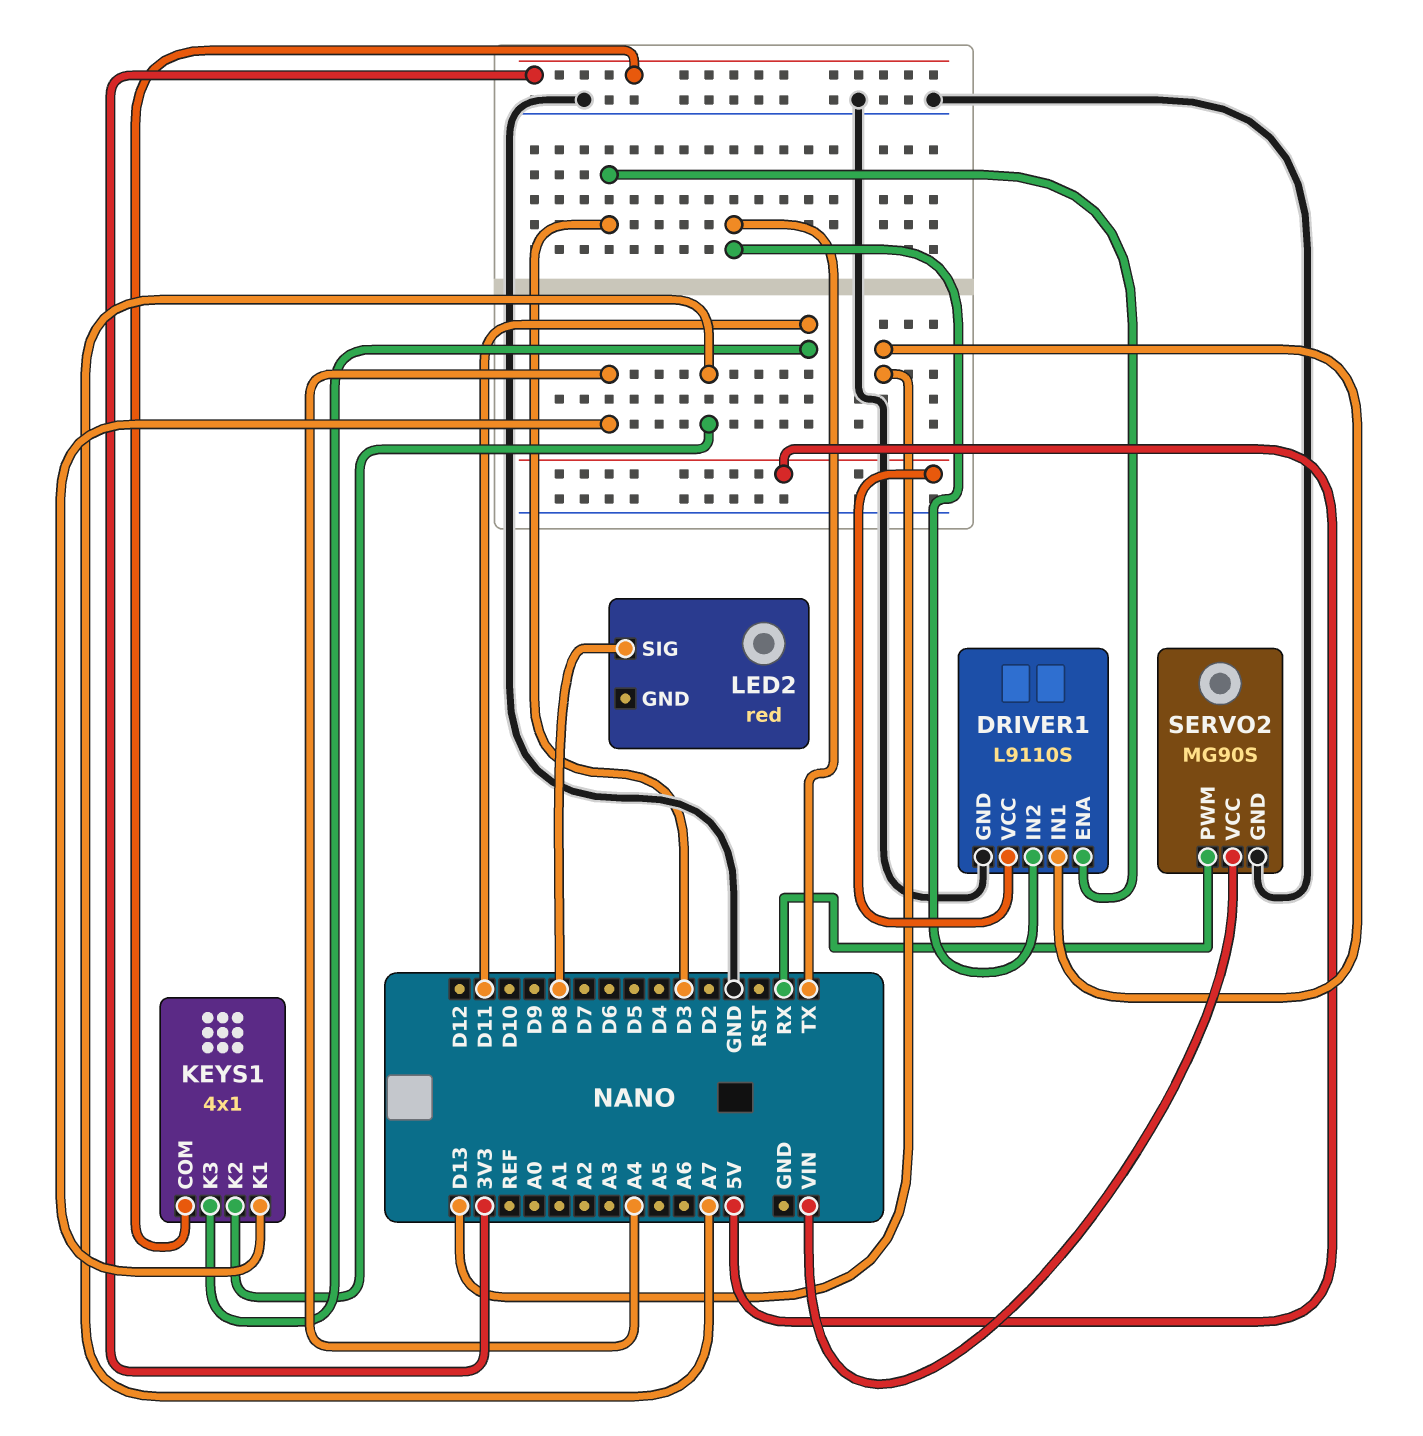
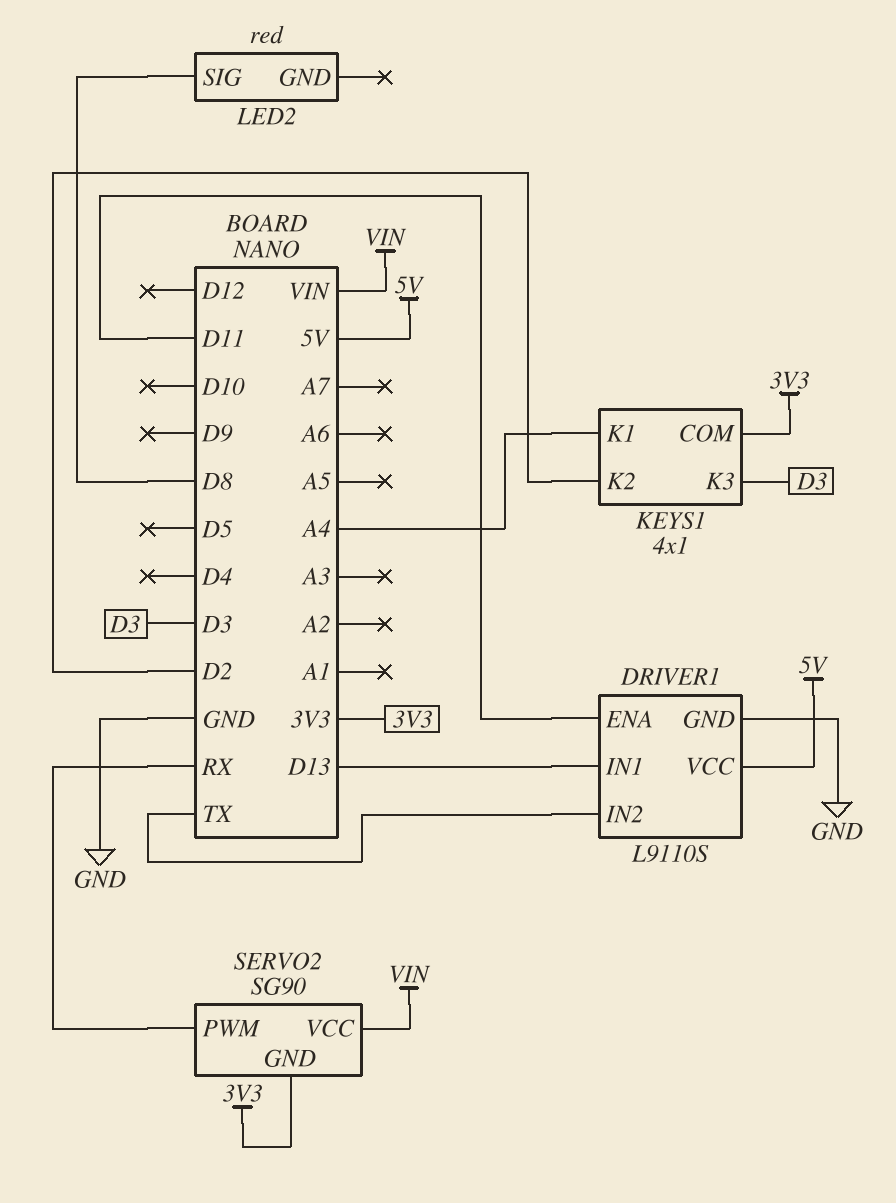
DRIVER1 pin ENA: D3 -> D11
KEYS1 pin K2: A7 -> D2
KEYS1 pin K3: D11 -> D3
SERVO2: MG90S -> SG90
SERVO2 pin GND: GND -> 3V3

